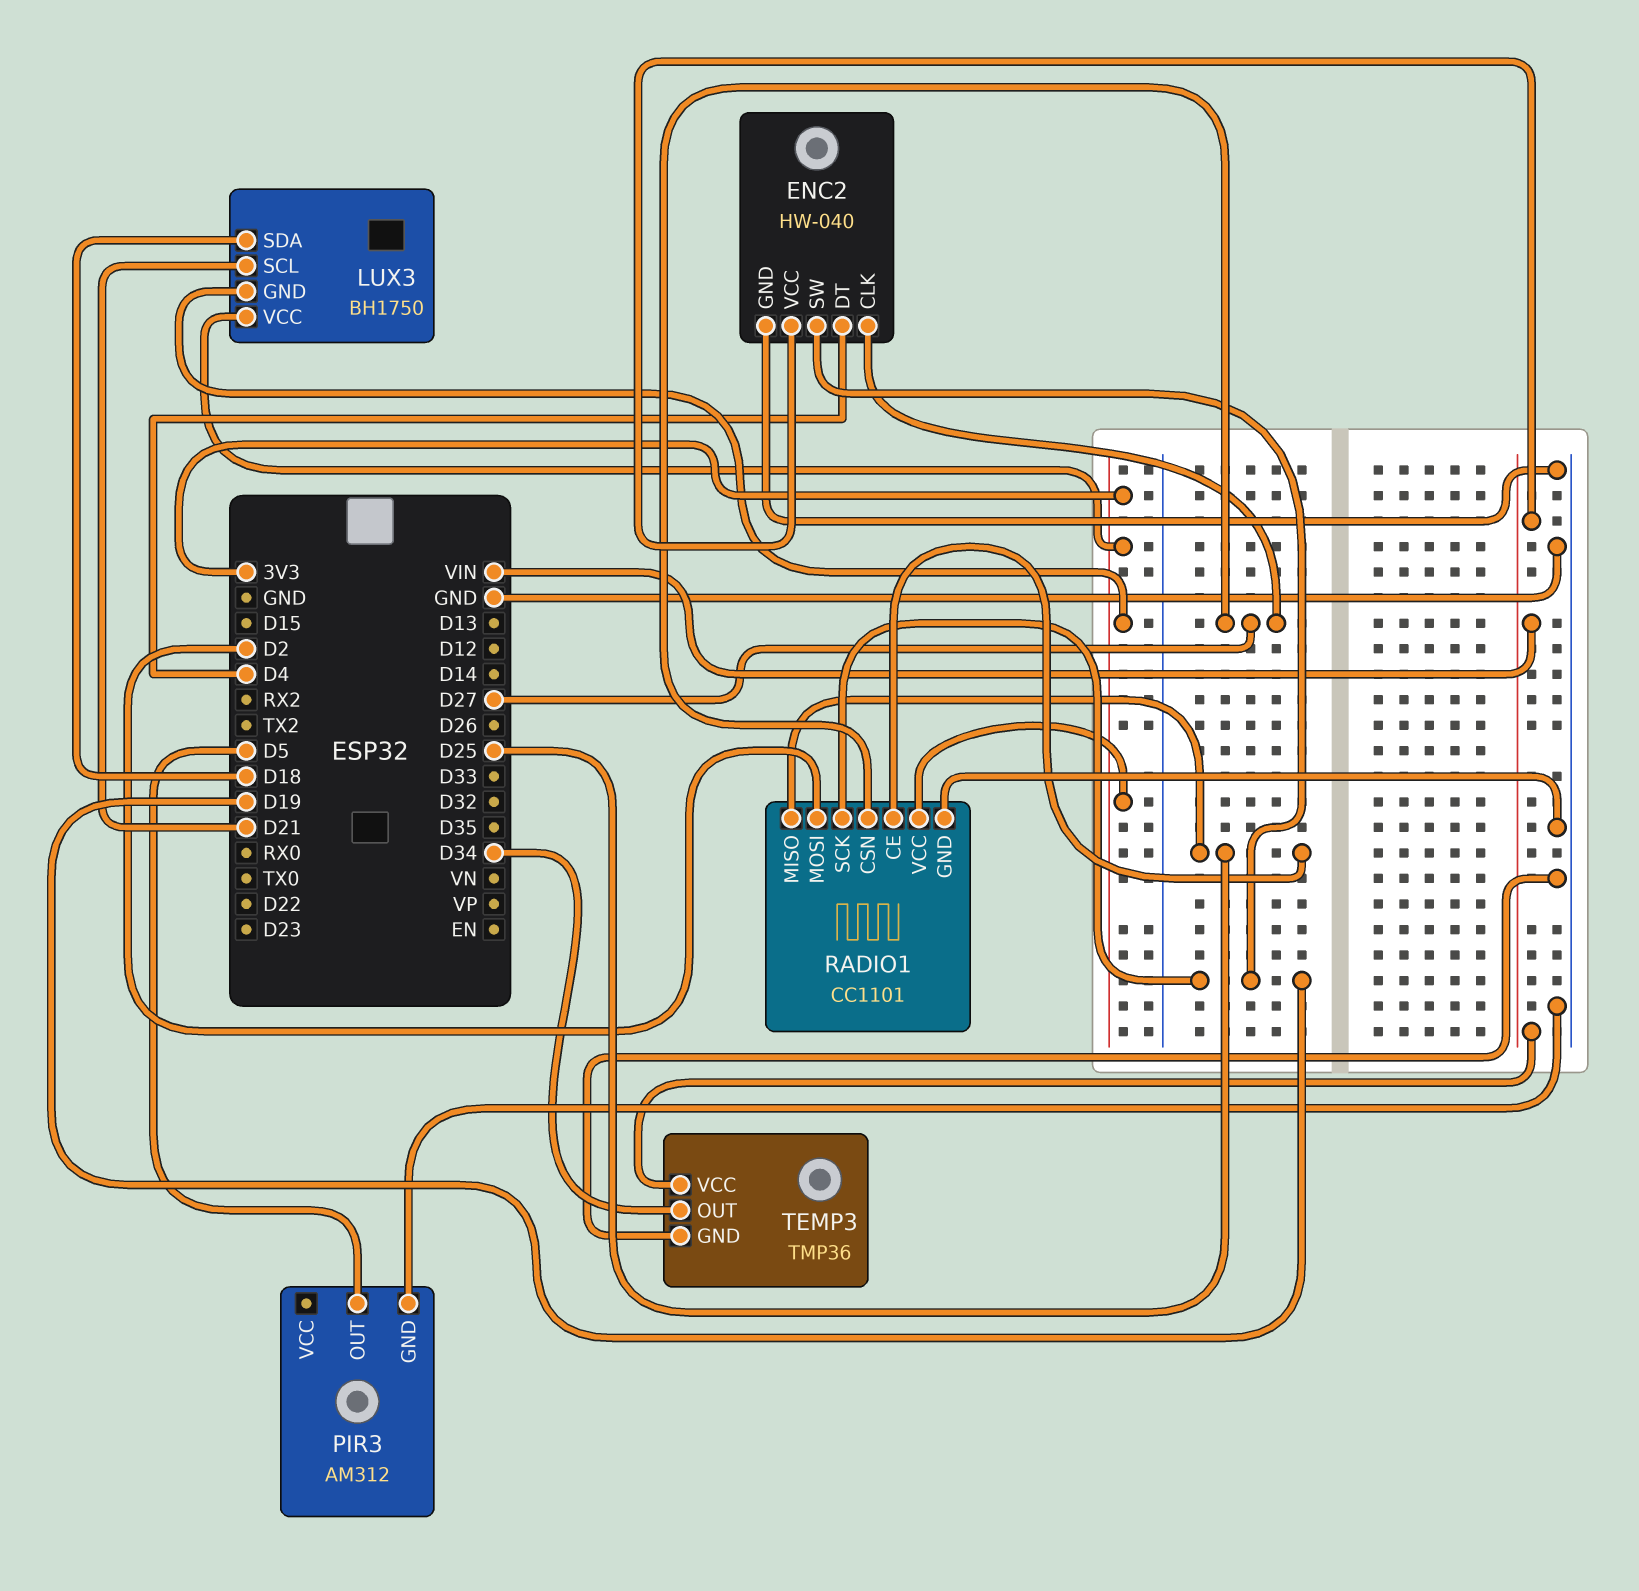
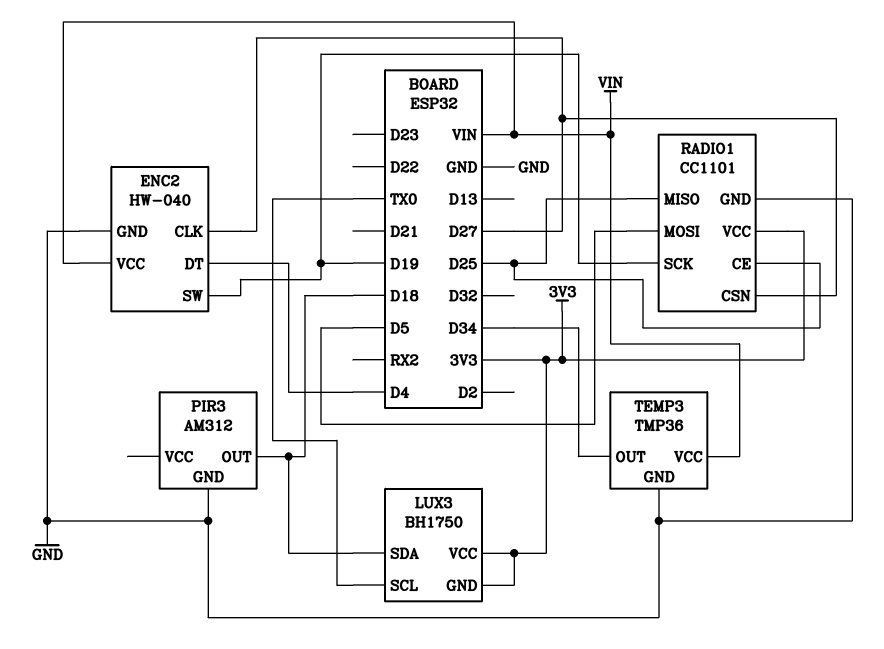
LUX3 pin SCL: D21 -> TX0
PIR3 pin OUT: D5 -> D18
RADIO1 pin MOSI: D2 -> D5

